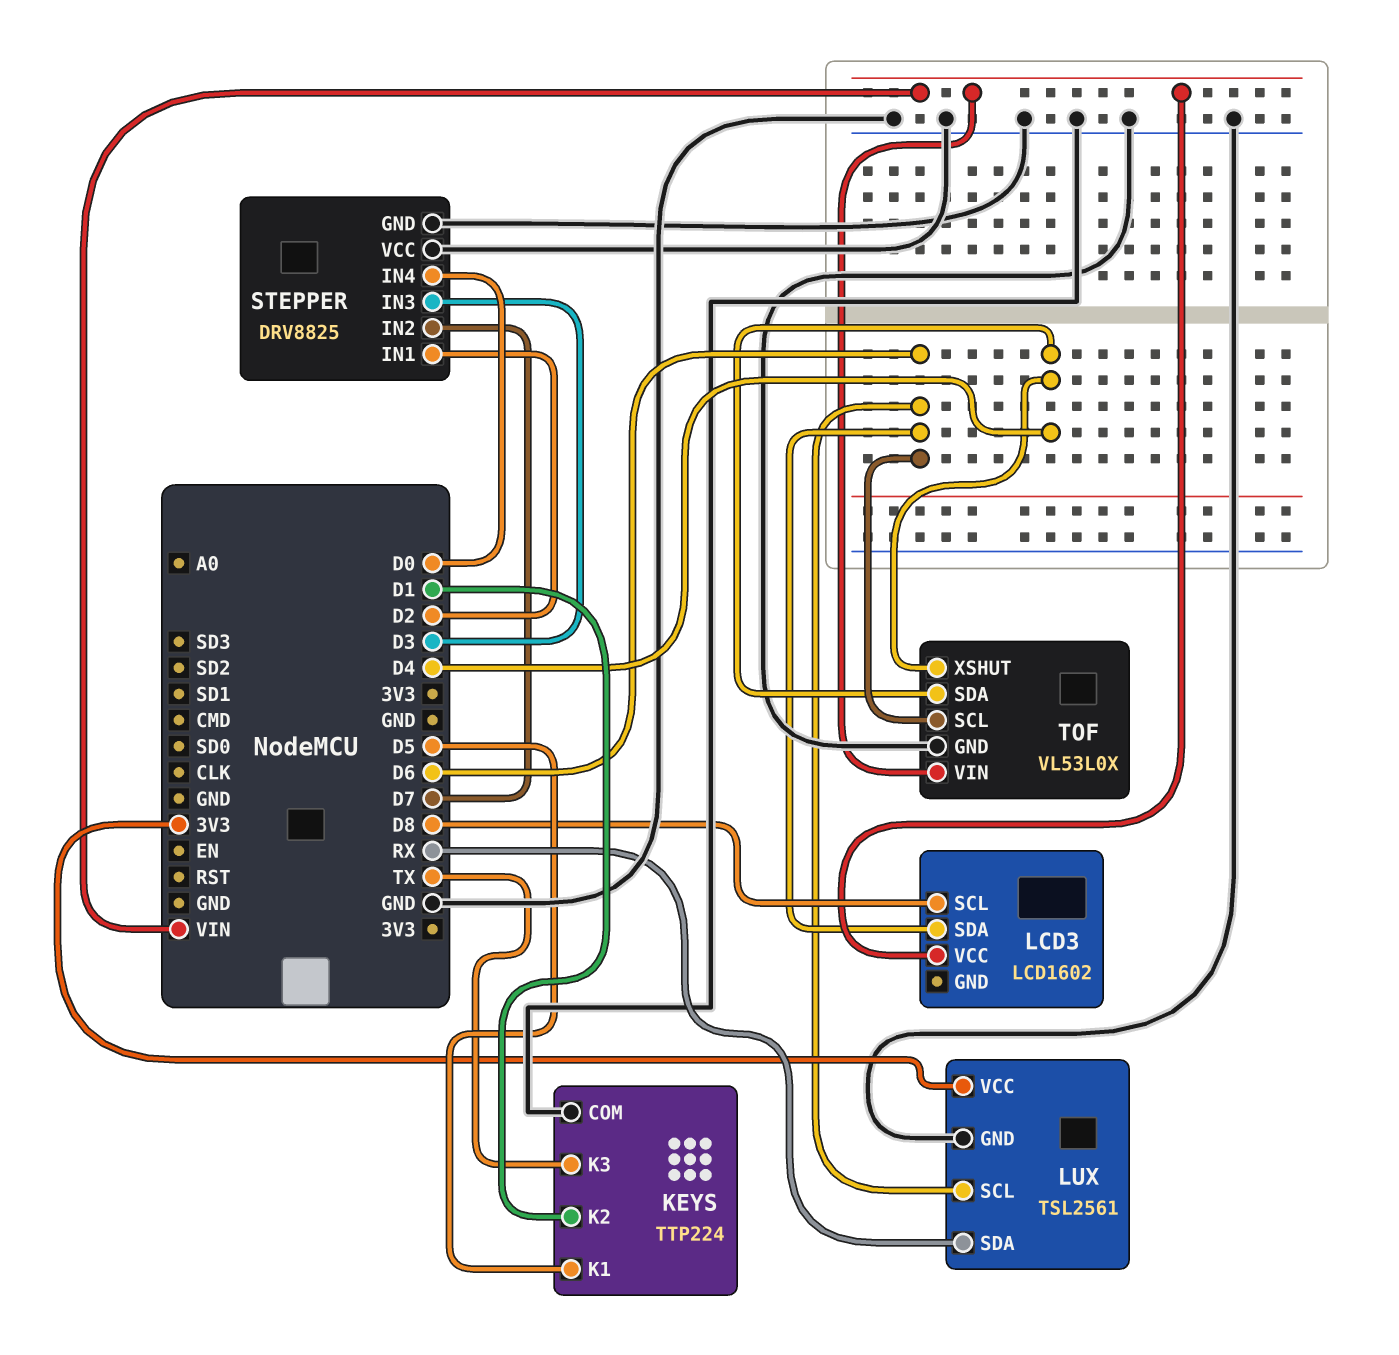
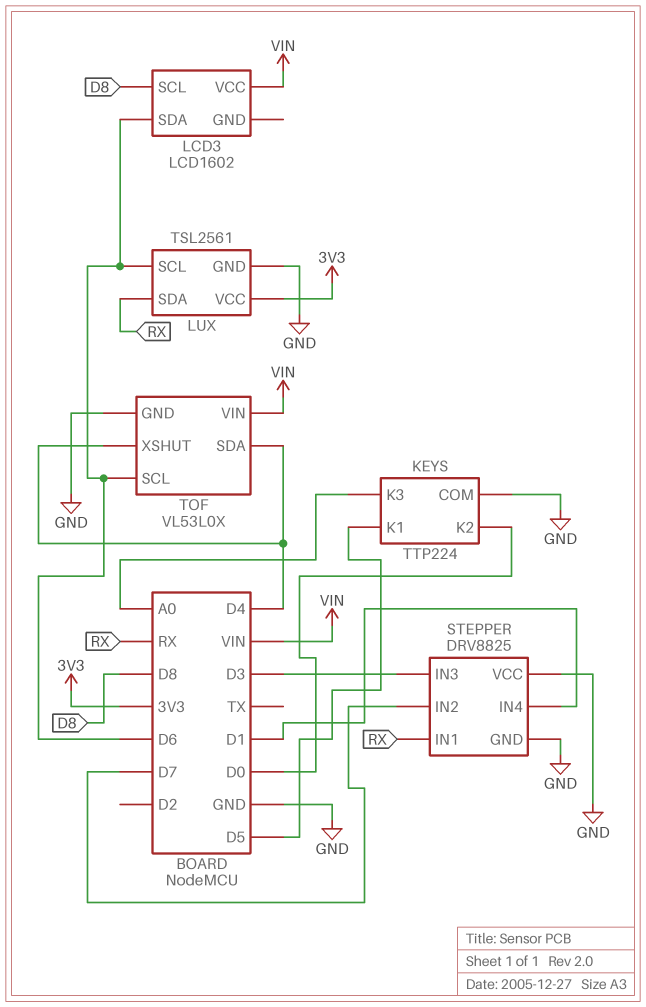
KEYS pin K2: D1 -> D0
KEYS pin K3: TX -> A0
STEPPER pin IN1: D2 -> RX
STEPPER pin IN4: D0 -> D1

